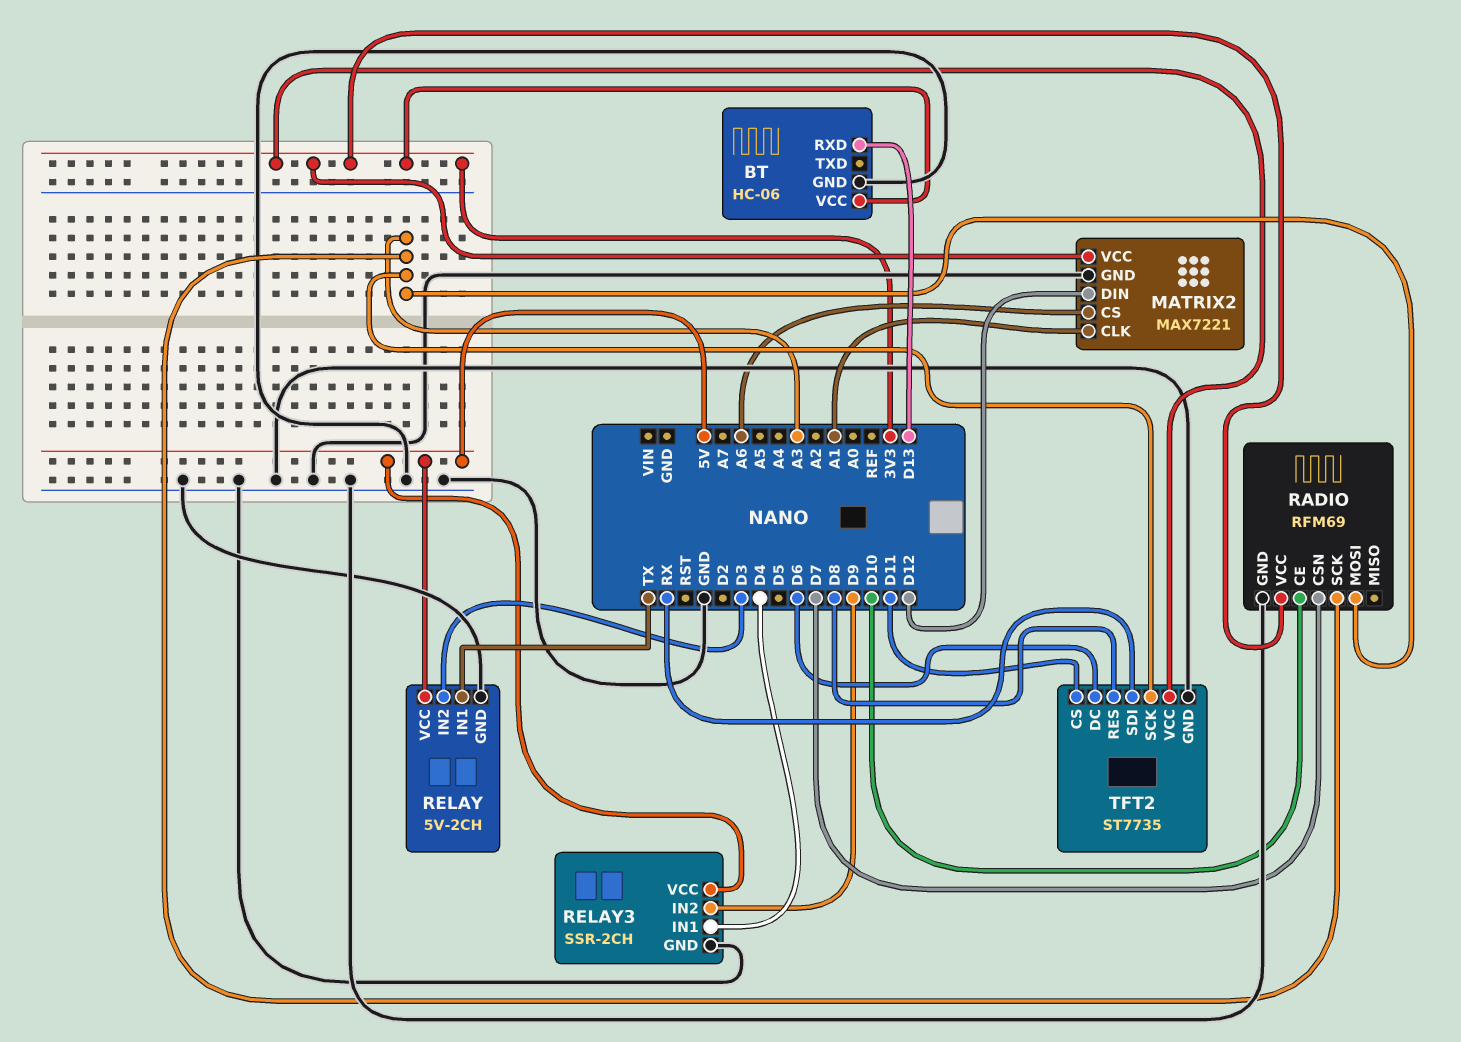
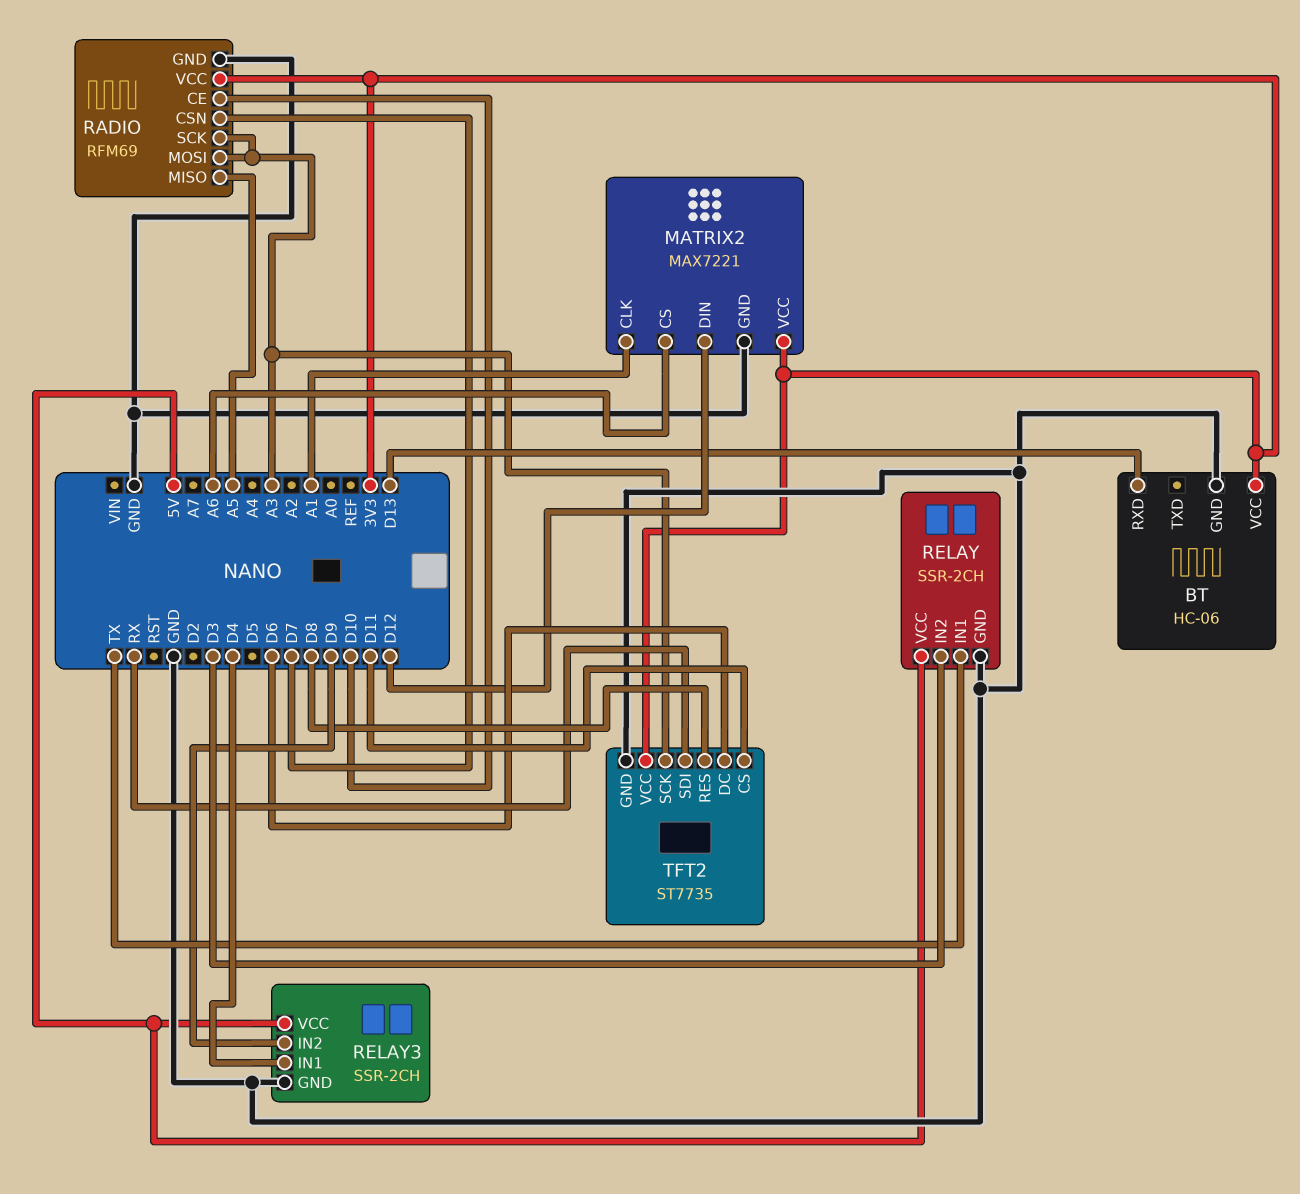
RADIO pin MISO: none -> A5
RELAY: 5V-2CH -> SSR-2CH

